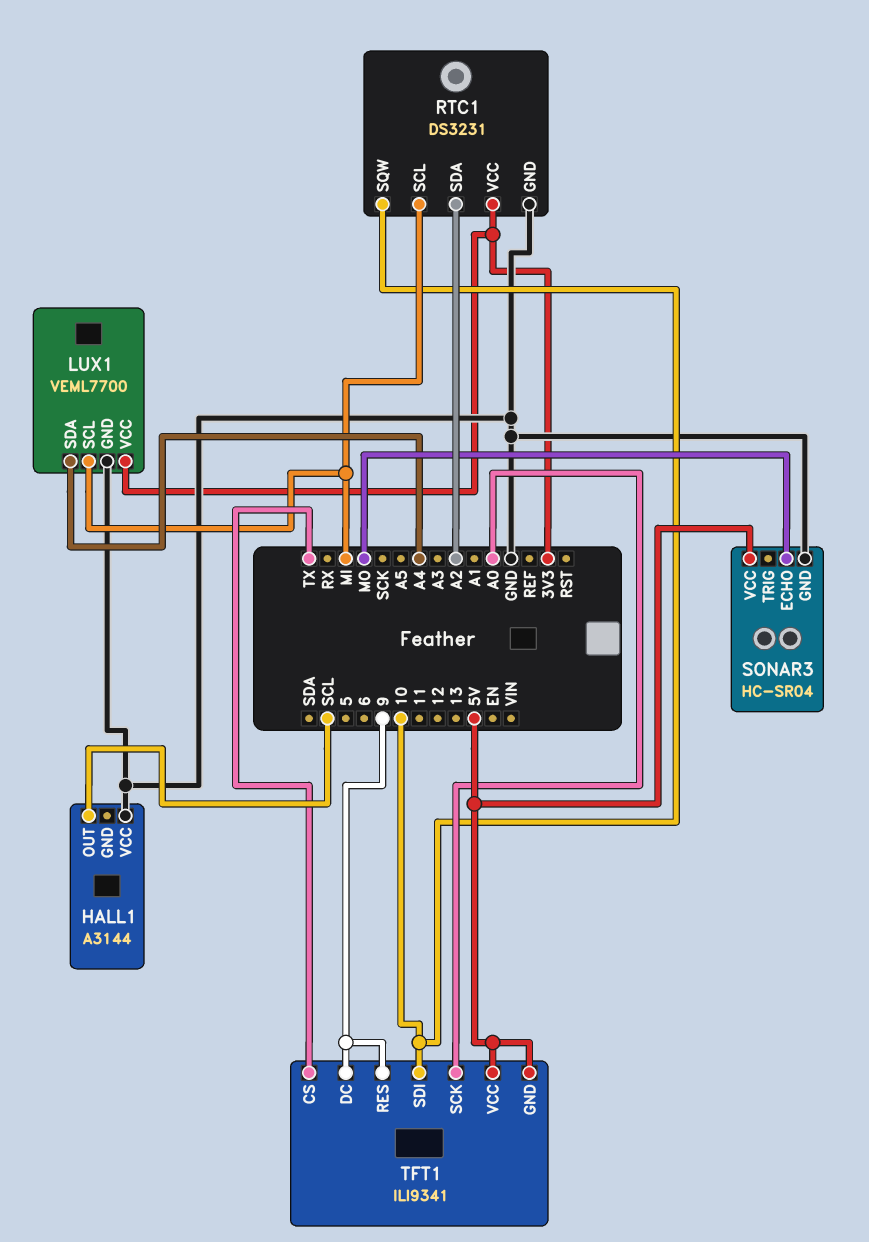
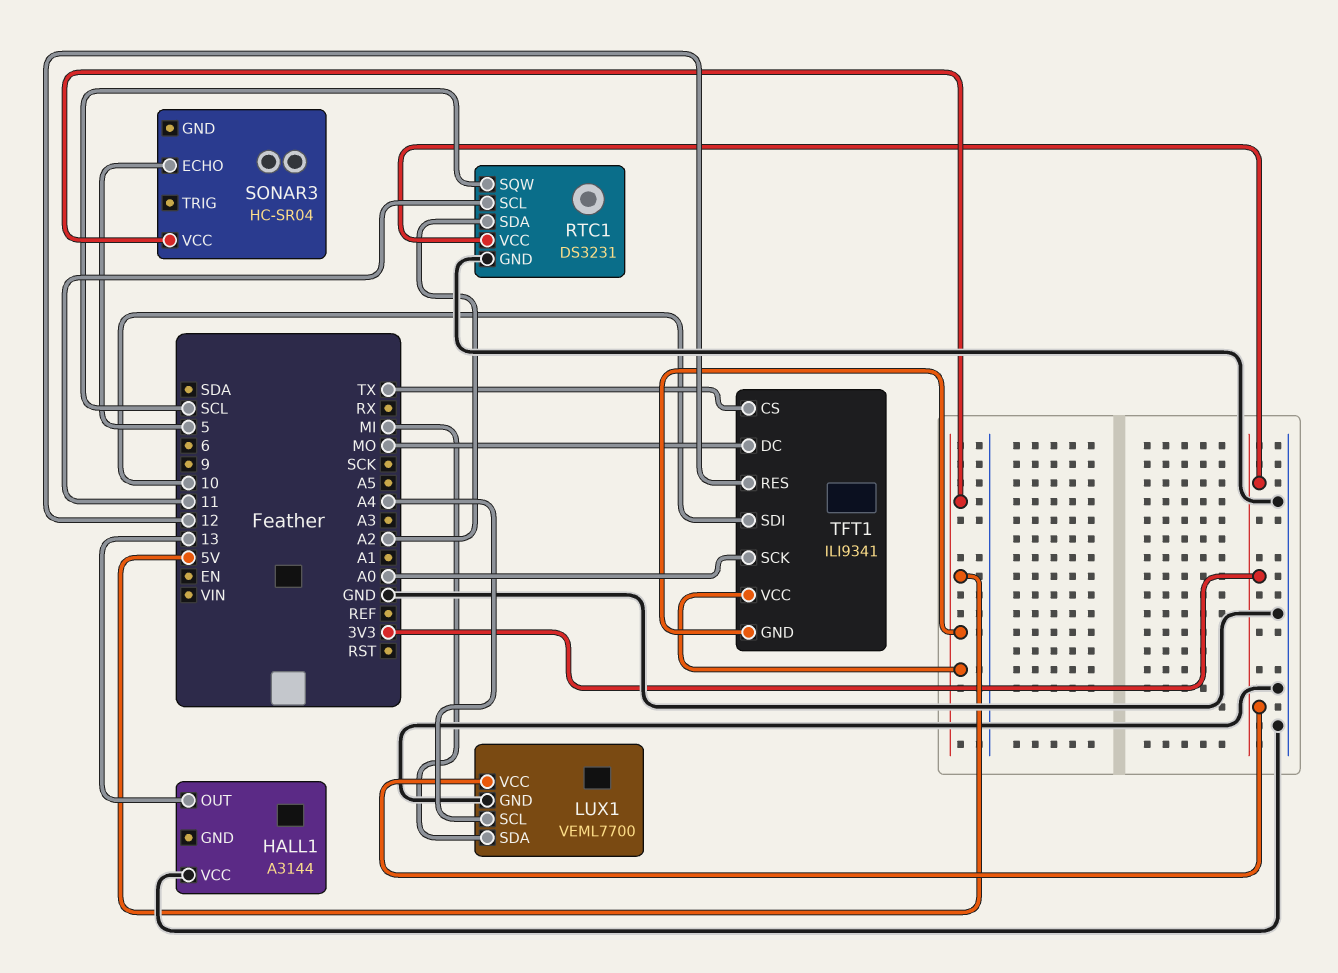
HALL1 pin OUT: SCL -> 13
LUX1 pin SCL: MI -> A4
LUX1 pin SDA: A4 -> MI
RTC1 pin SCL: MI -> 11
RTC1 pin SQW: 10 -> SCL
SONAR3 pin ECHO: MO -> 5
SONAR3 pin GND: GND -> none
TFT1 pin DC: 9 -> MO
TFT1 pin RES: 9 -> 12

